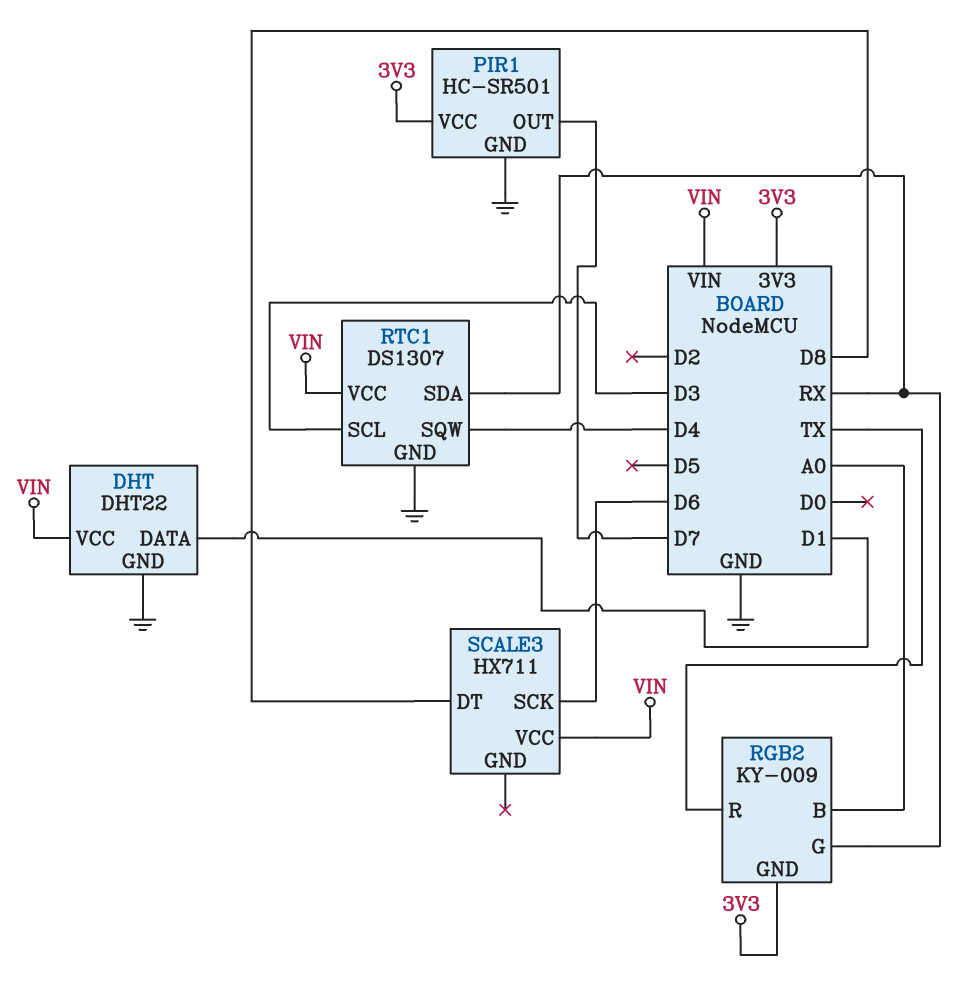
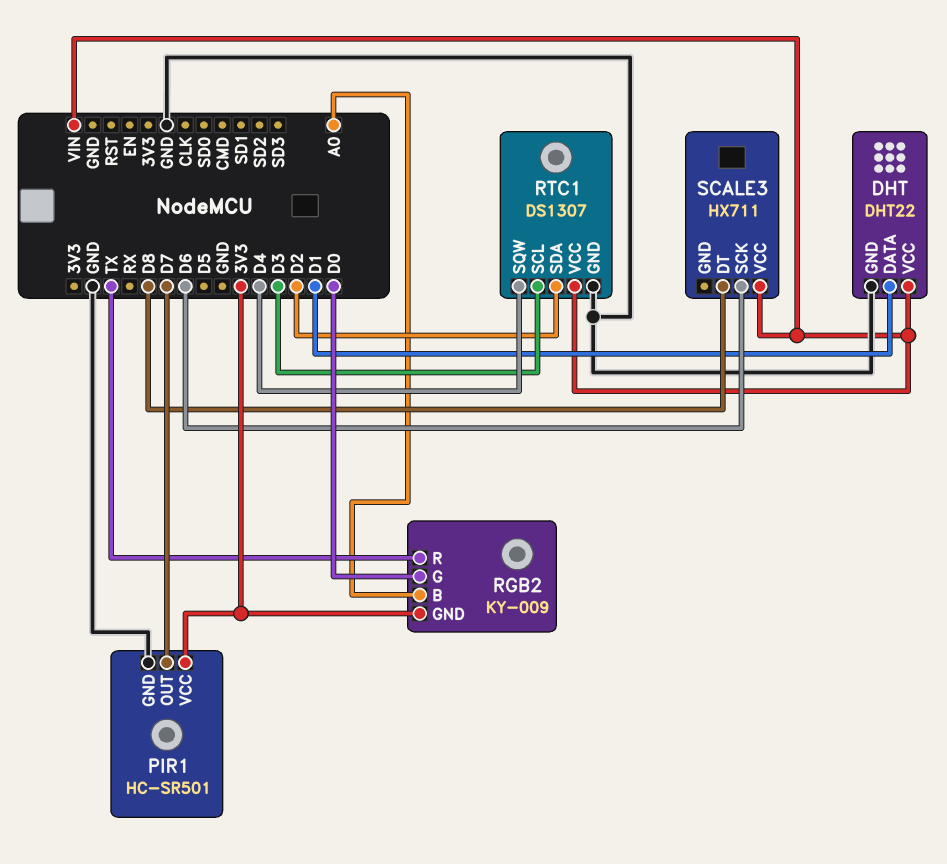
RGB2 pin G: RX -> D0
RTC1 pin SDA: RX -> D2

